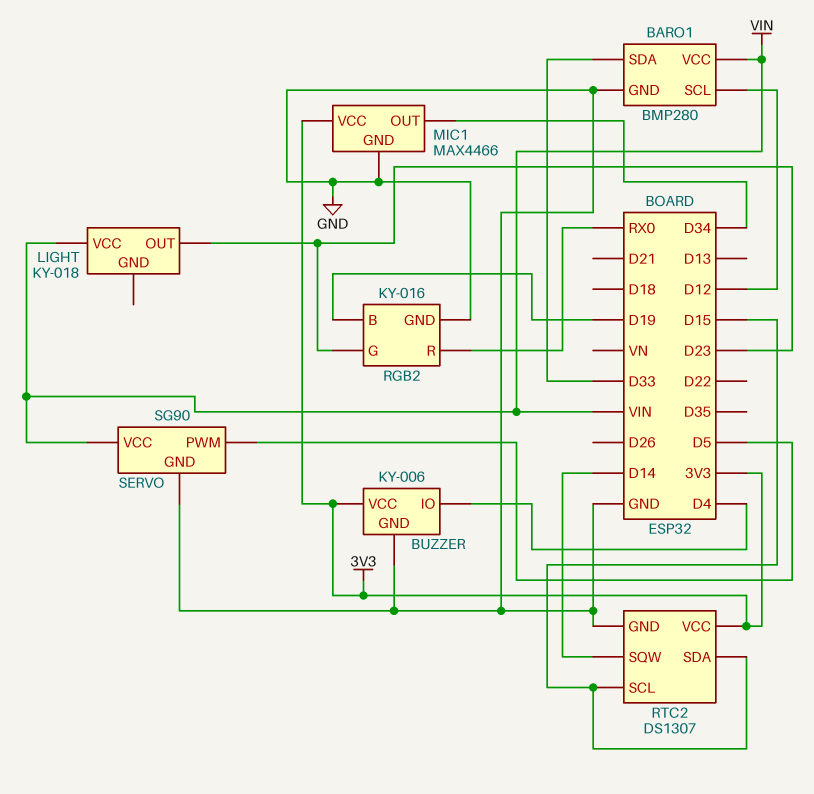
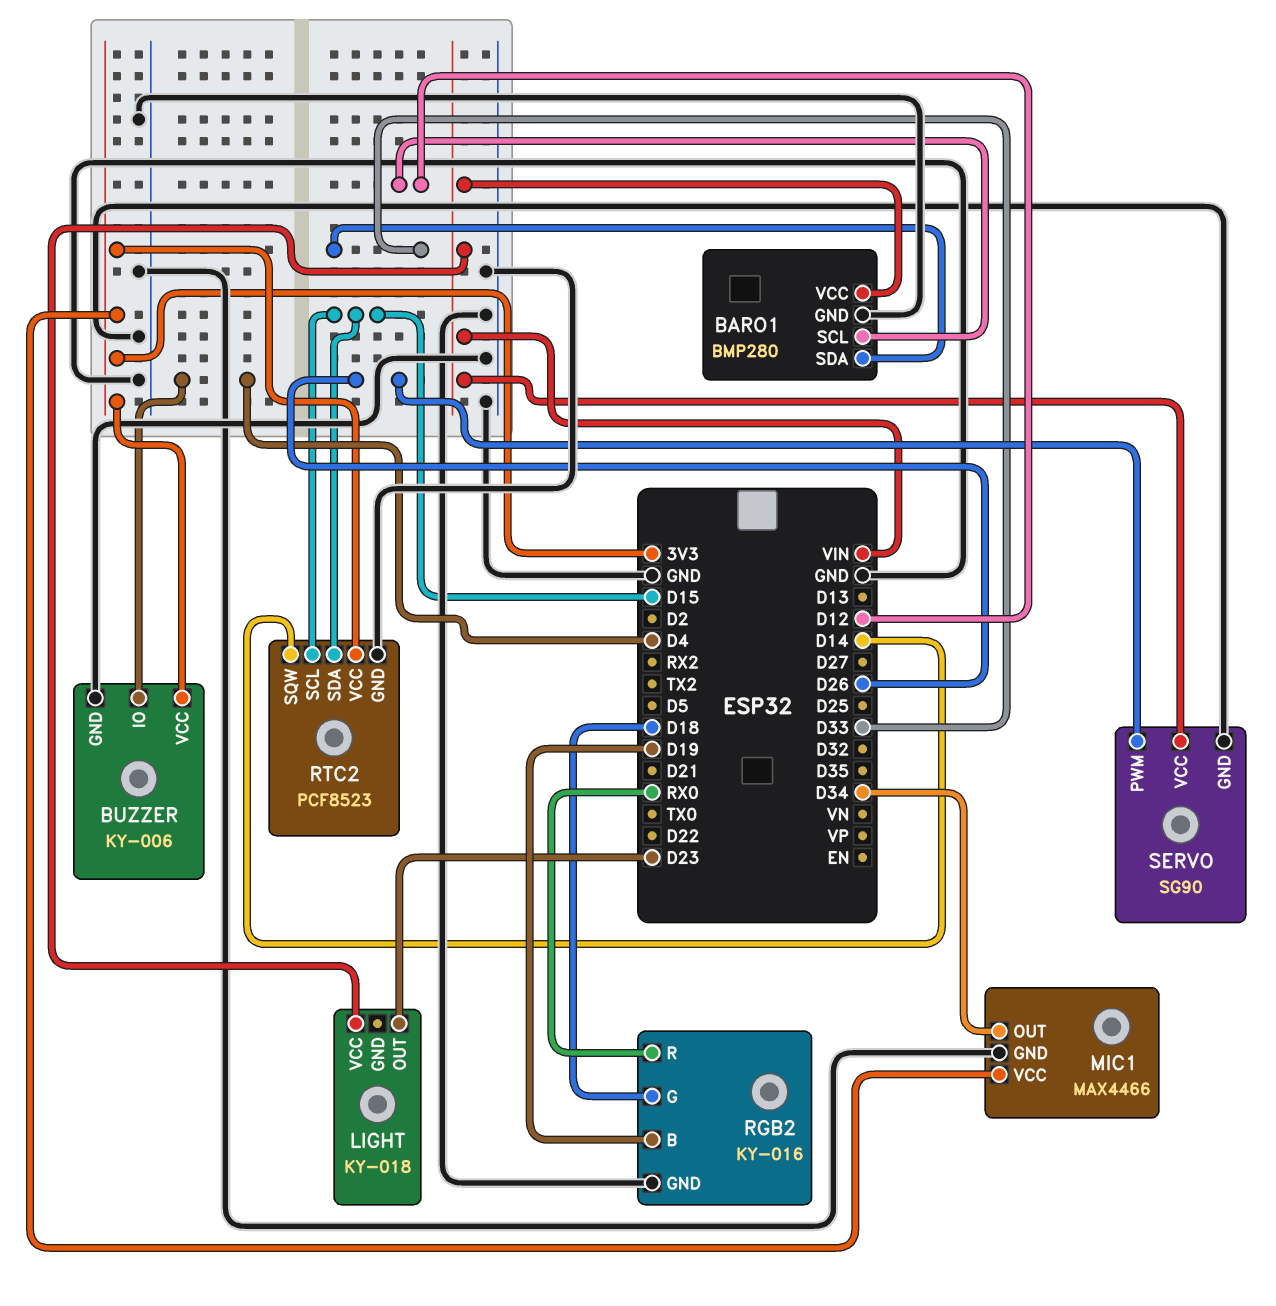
RGB2 pin G: D23 -> D18
RTC2: DS1307 -> PCF8523
SERVO pin PWM: D5 -> D26

